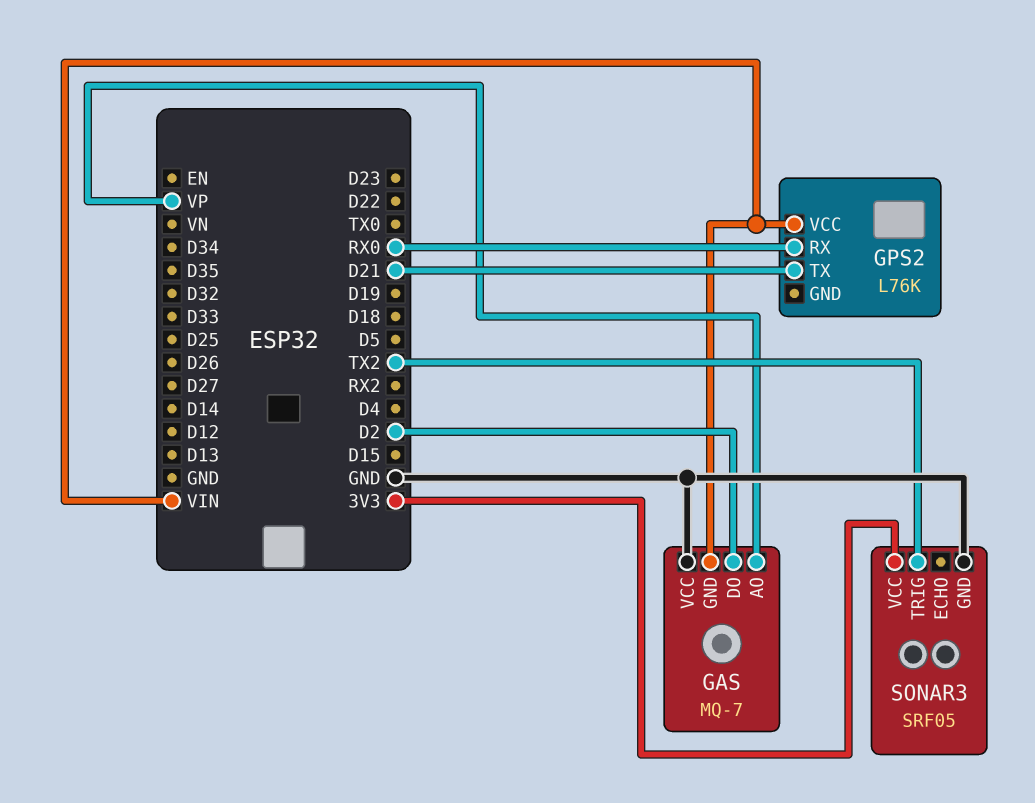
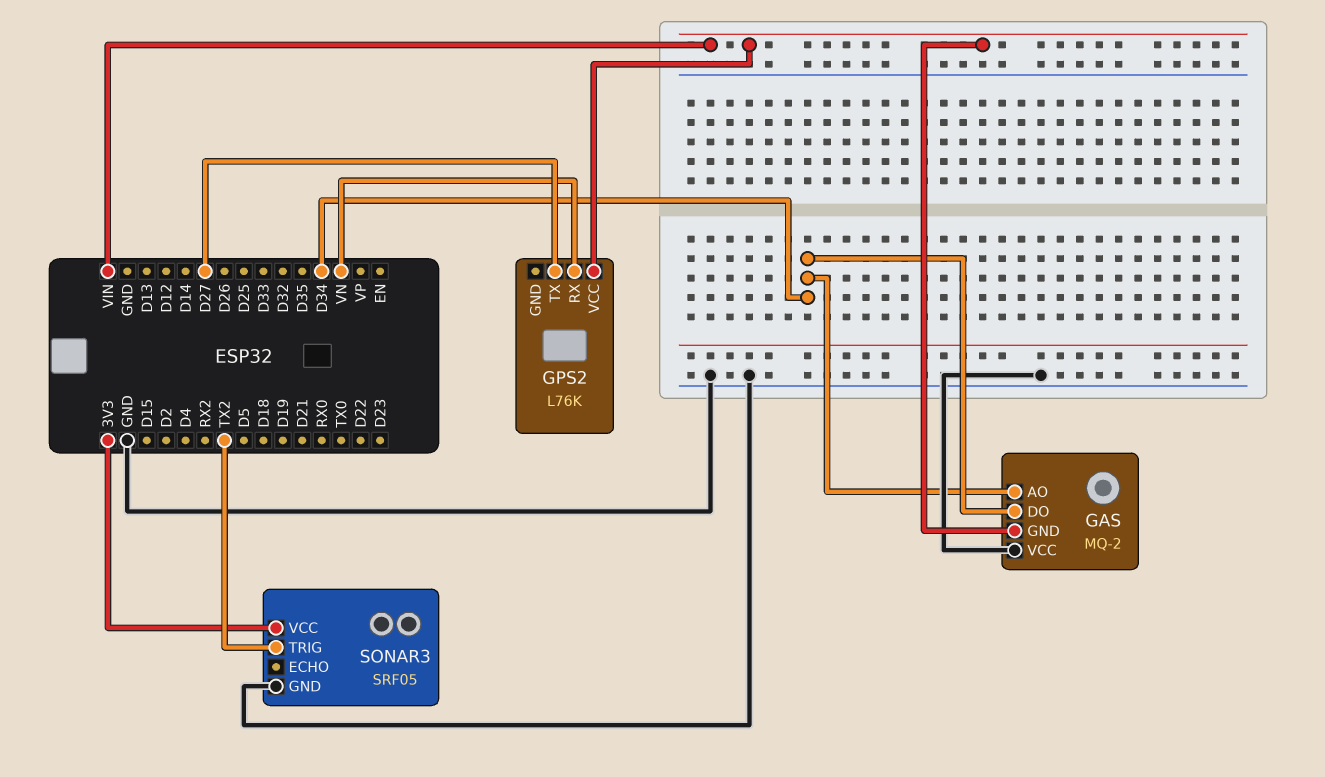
GAS: MQ-7 -> MQ-2
GAS pin AO: VP -> D34
GAS pin DO: D2 -> D34
GPS2 pin RX: RX0 -> VN
GPS2 pin TX: D21 -> D27

